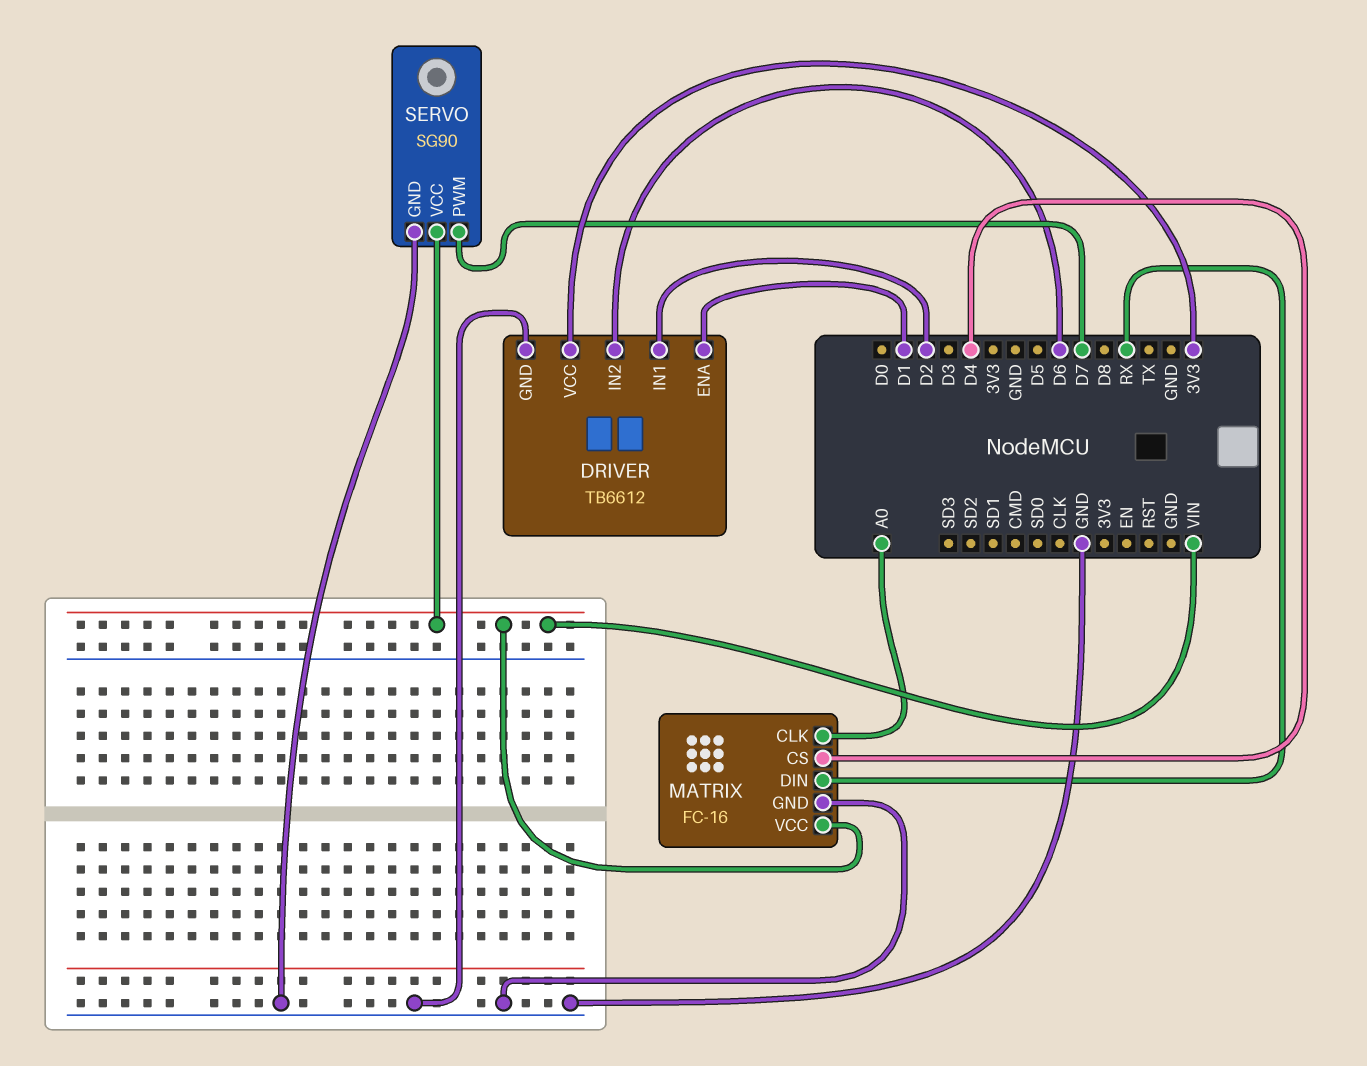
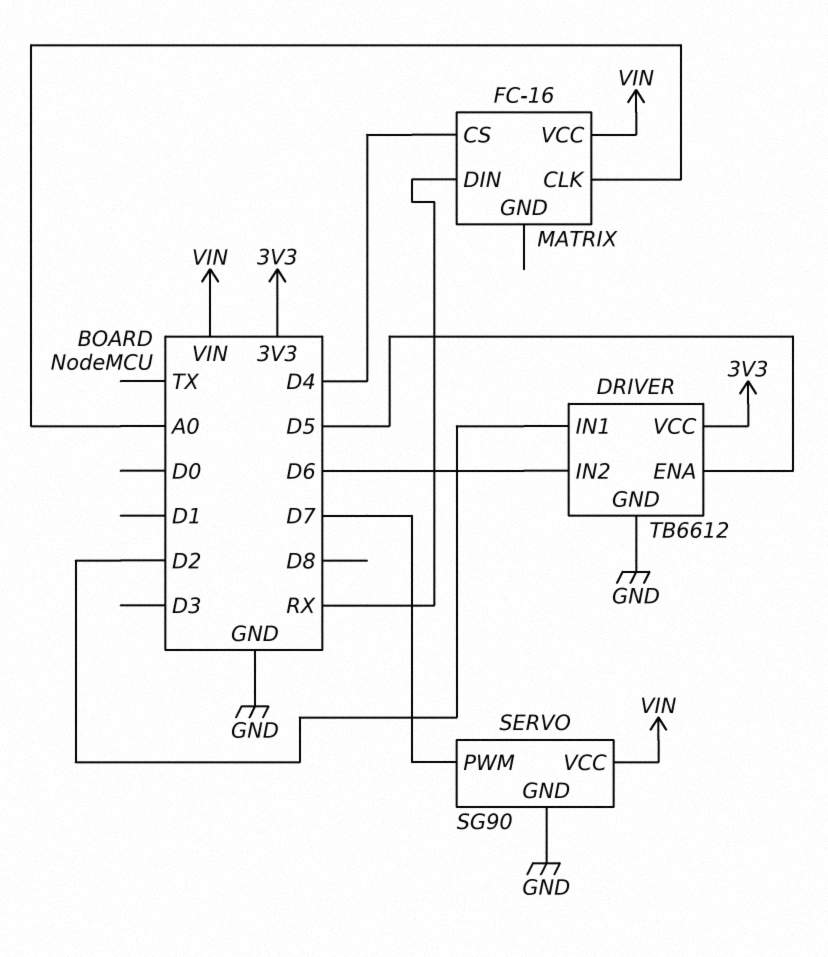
DRIVER pin ENA: D1 -> D5
MATRIX pin GND: GND -> none

